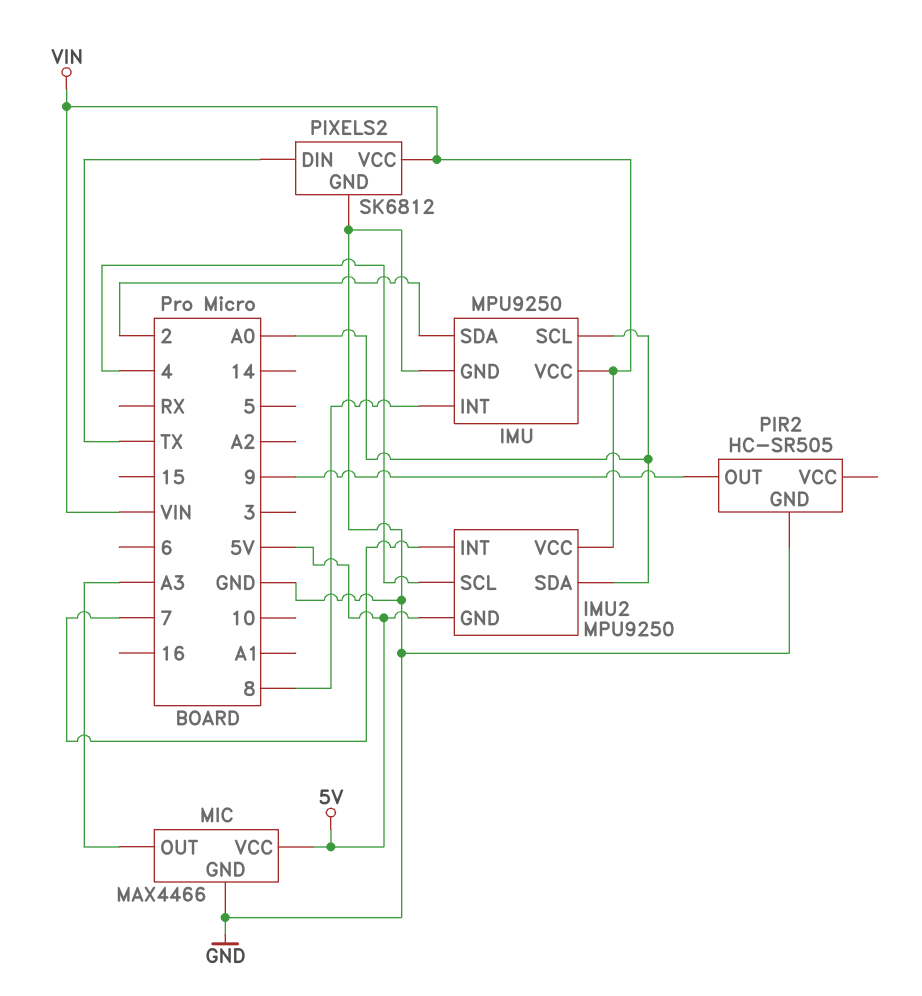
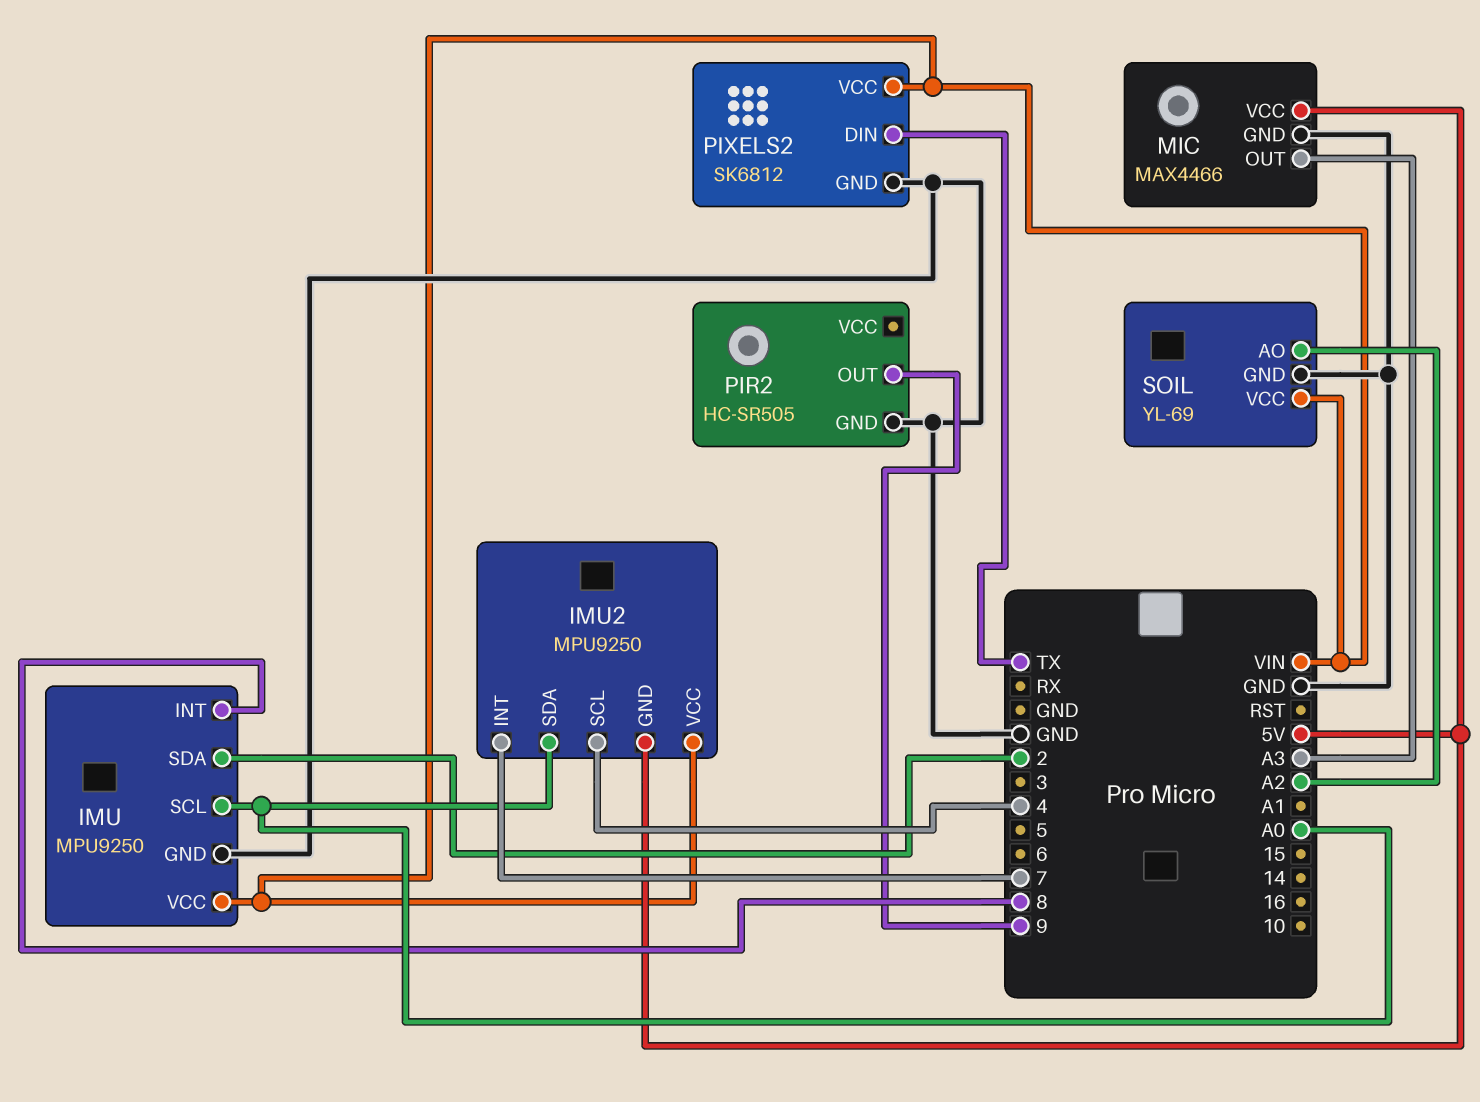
SOIL: none -> YL-69
SOIL pin AO: none -> A2
SOIL pin GND: none -> GND
SOIL pin VCC: none -> VIN

